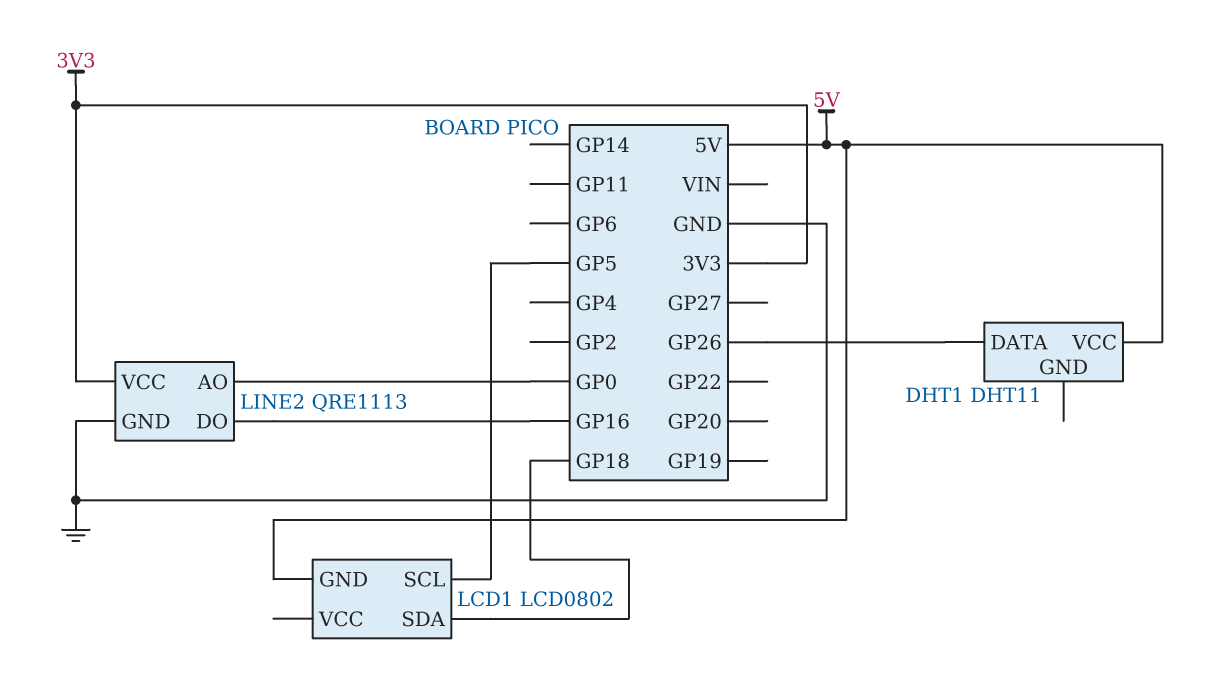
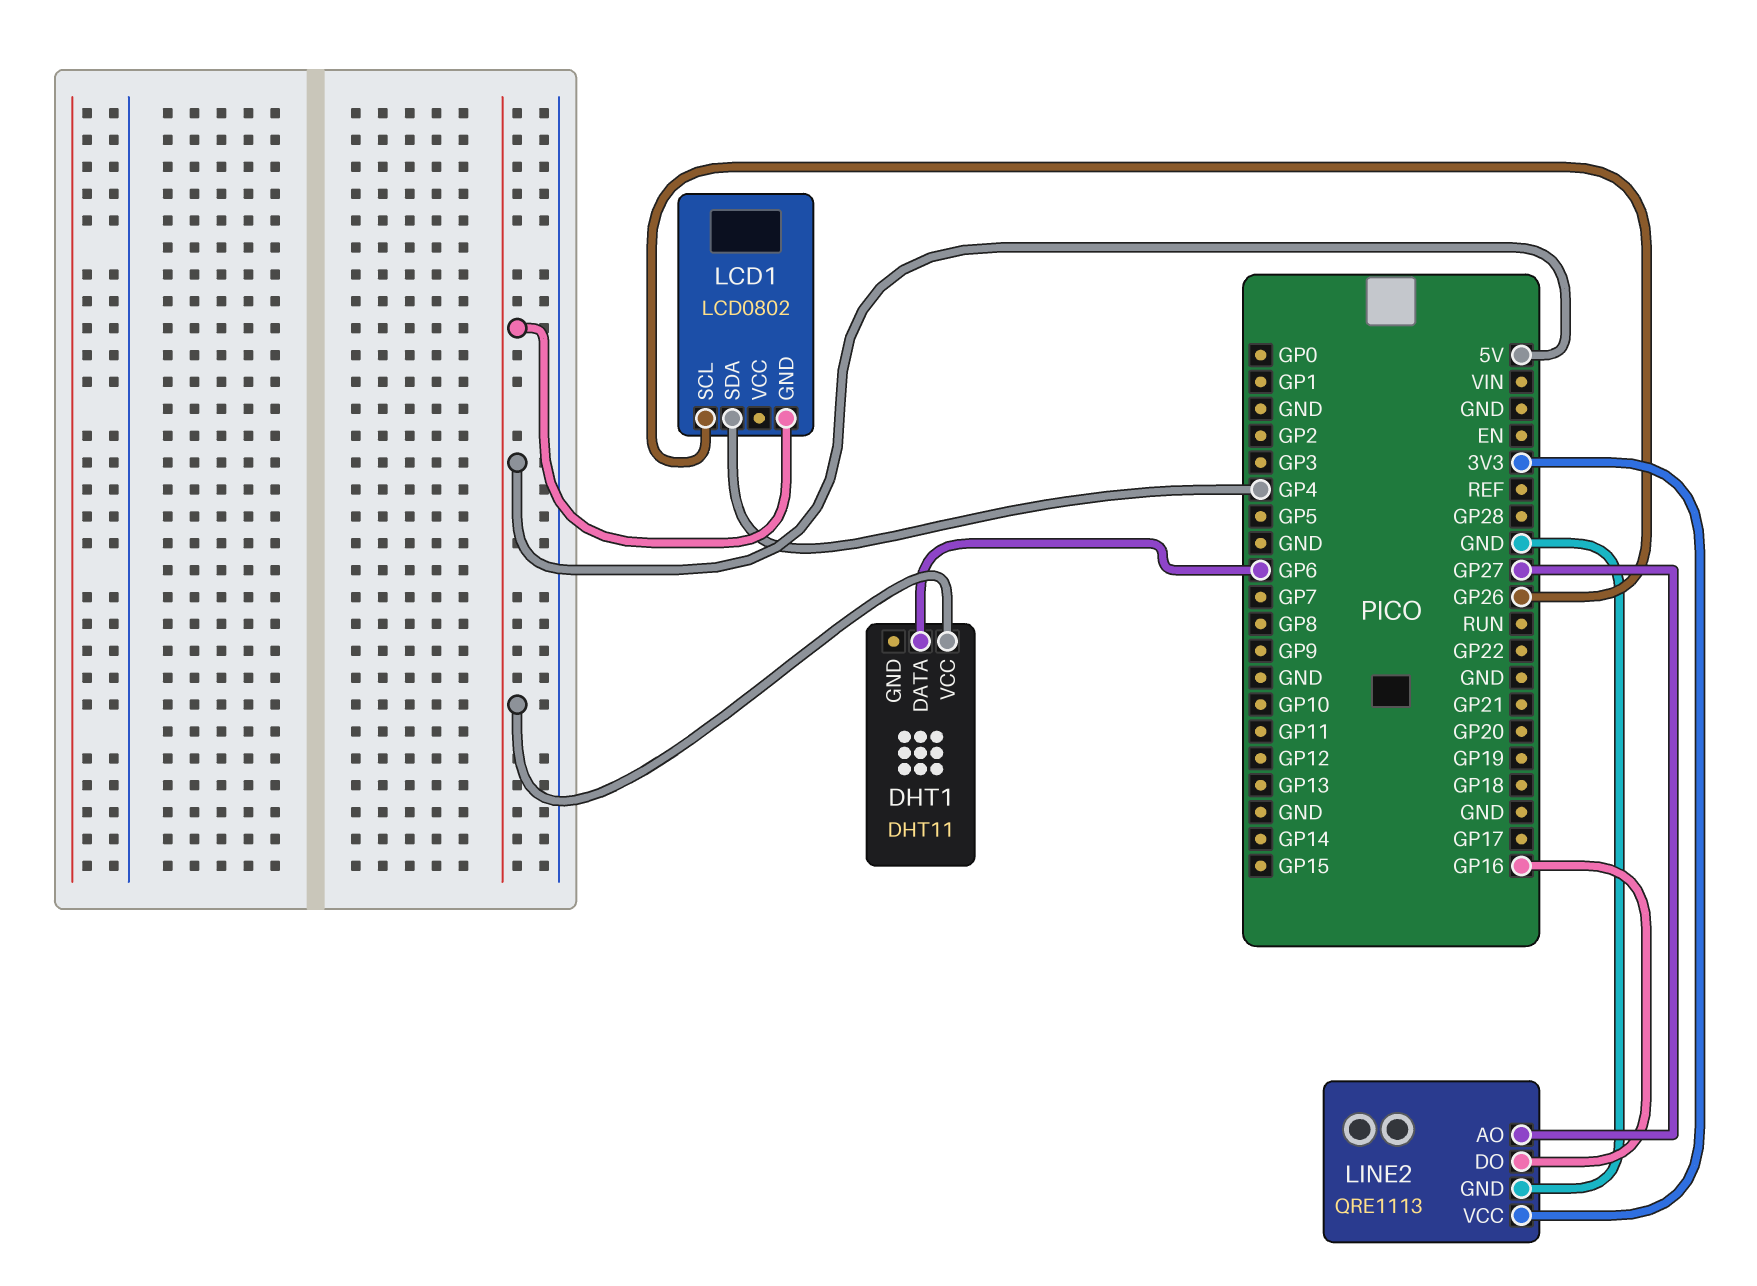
DHT1 pin DATA: GP26 -> GP6
LCD1 pin SCL: GP5 -> GP26
LCD1 pin SDA: GP18 -> GP4
LINE2 pin AO: GP0 -> GP27

